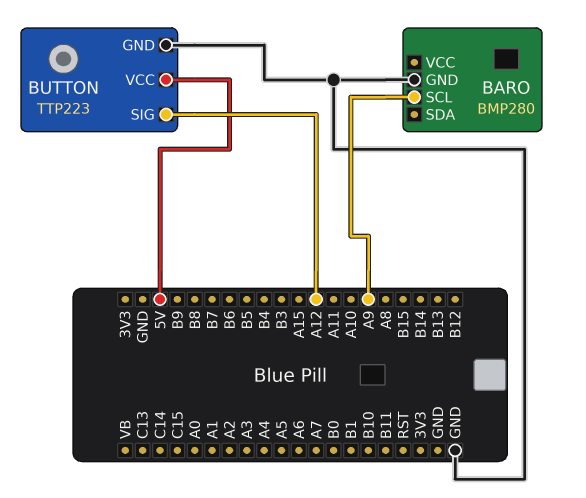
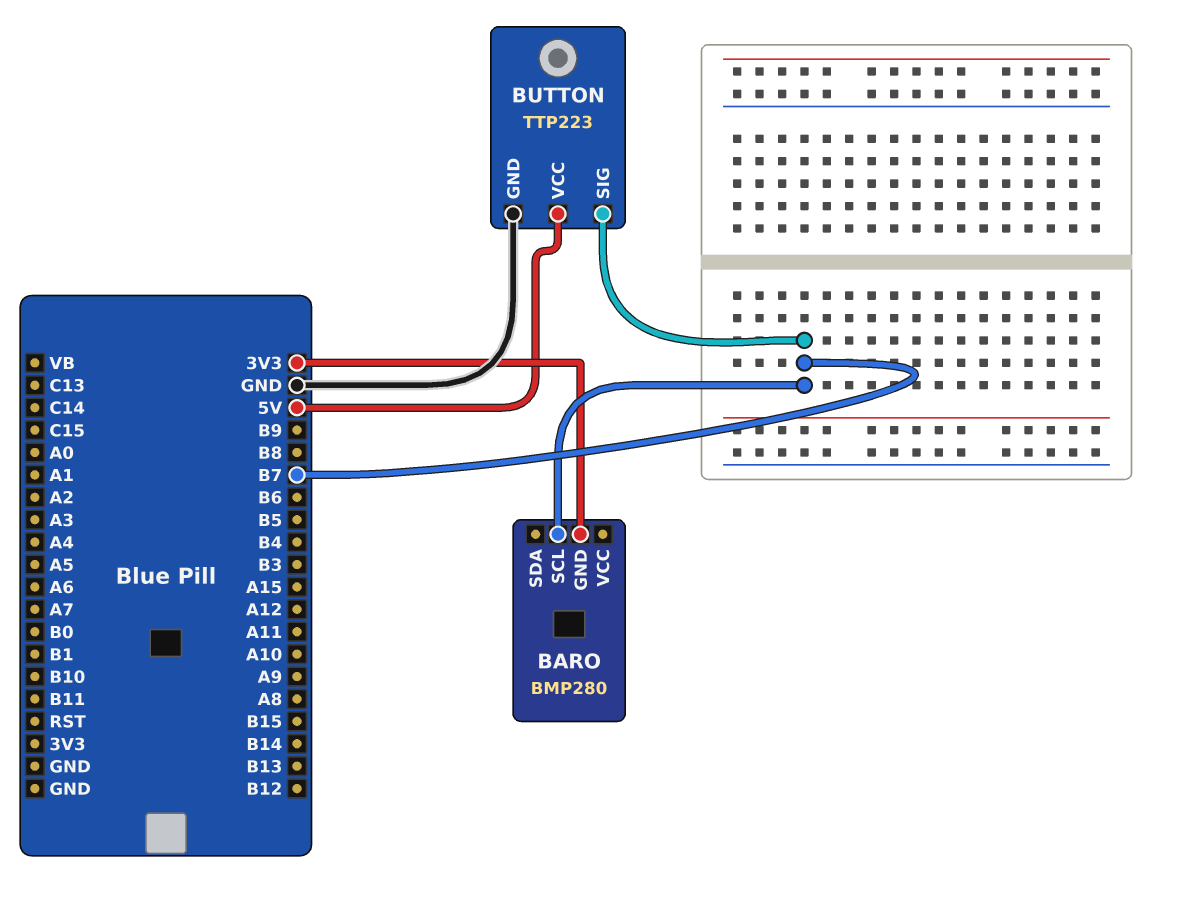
BARO pin GND: GND -> 3V3
BARO pin SCL: A9 -> B7
BUTTON pin SIG: A12 -> B7

